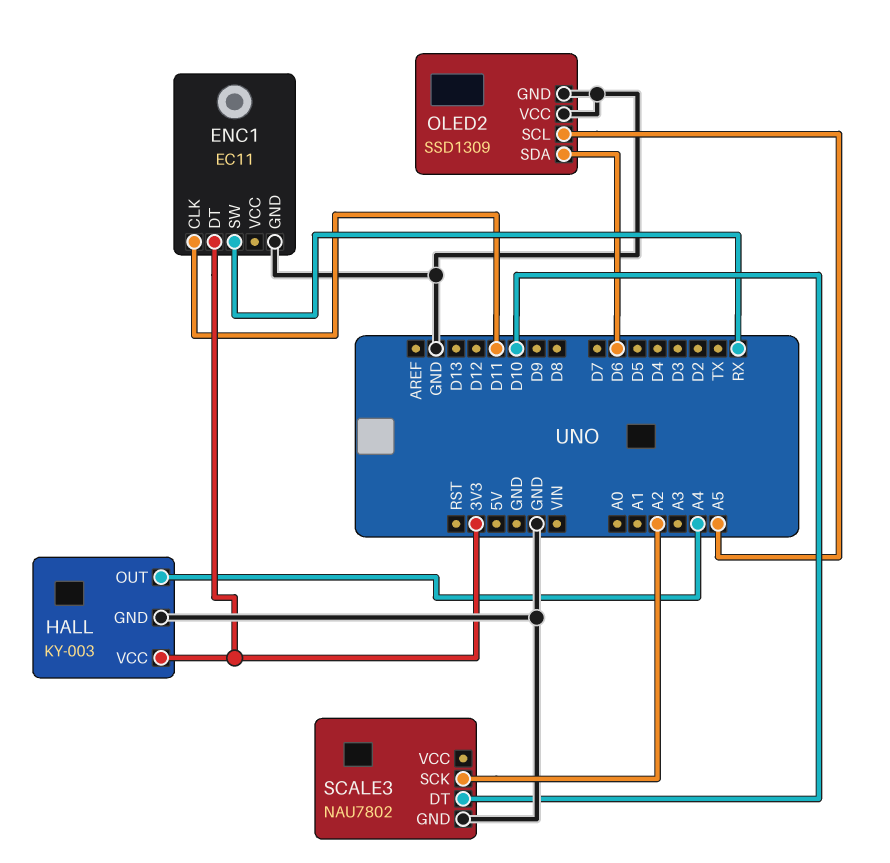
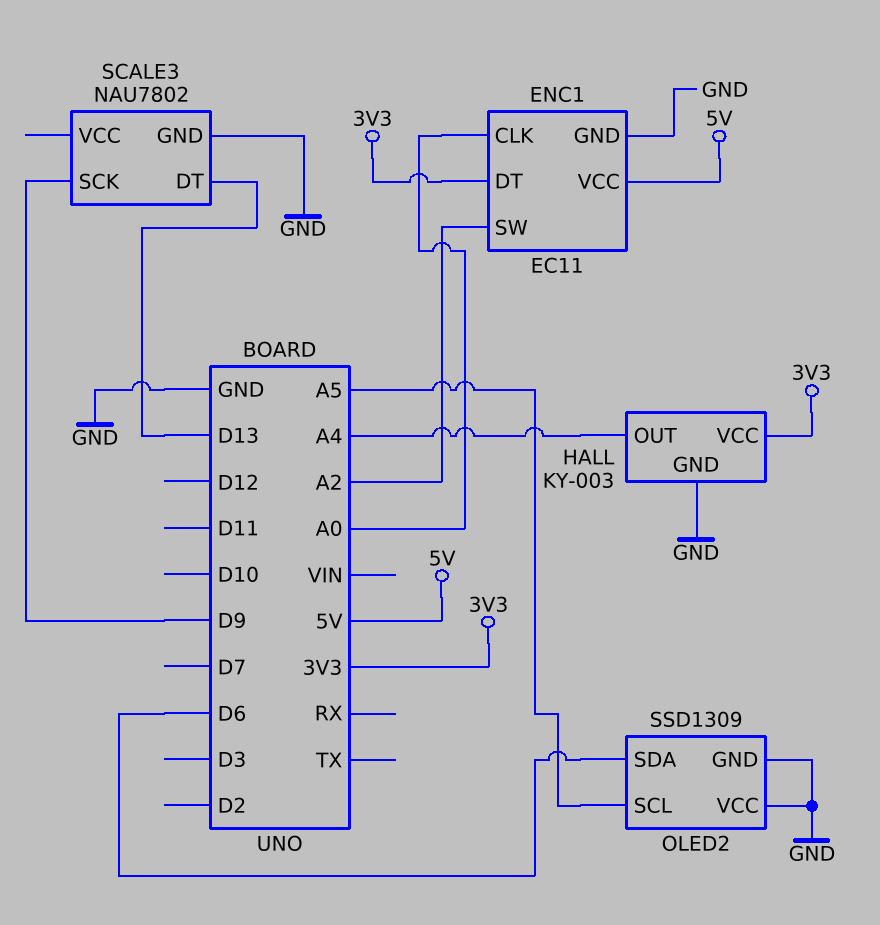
ENC1 pin CLK: D11 -> A0
ENC1 pin SW: RX -> A2
ENC1 pin VCC: none -> 5V
SCALE3 pin DT: D10 -> D13
SCALE3 pin SCK: A2 -> D9

